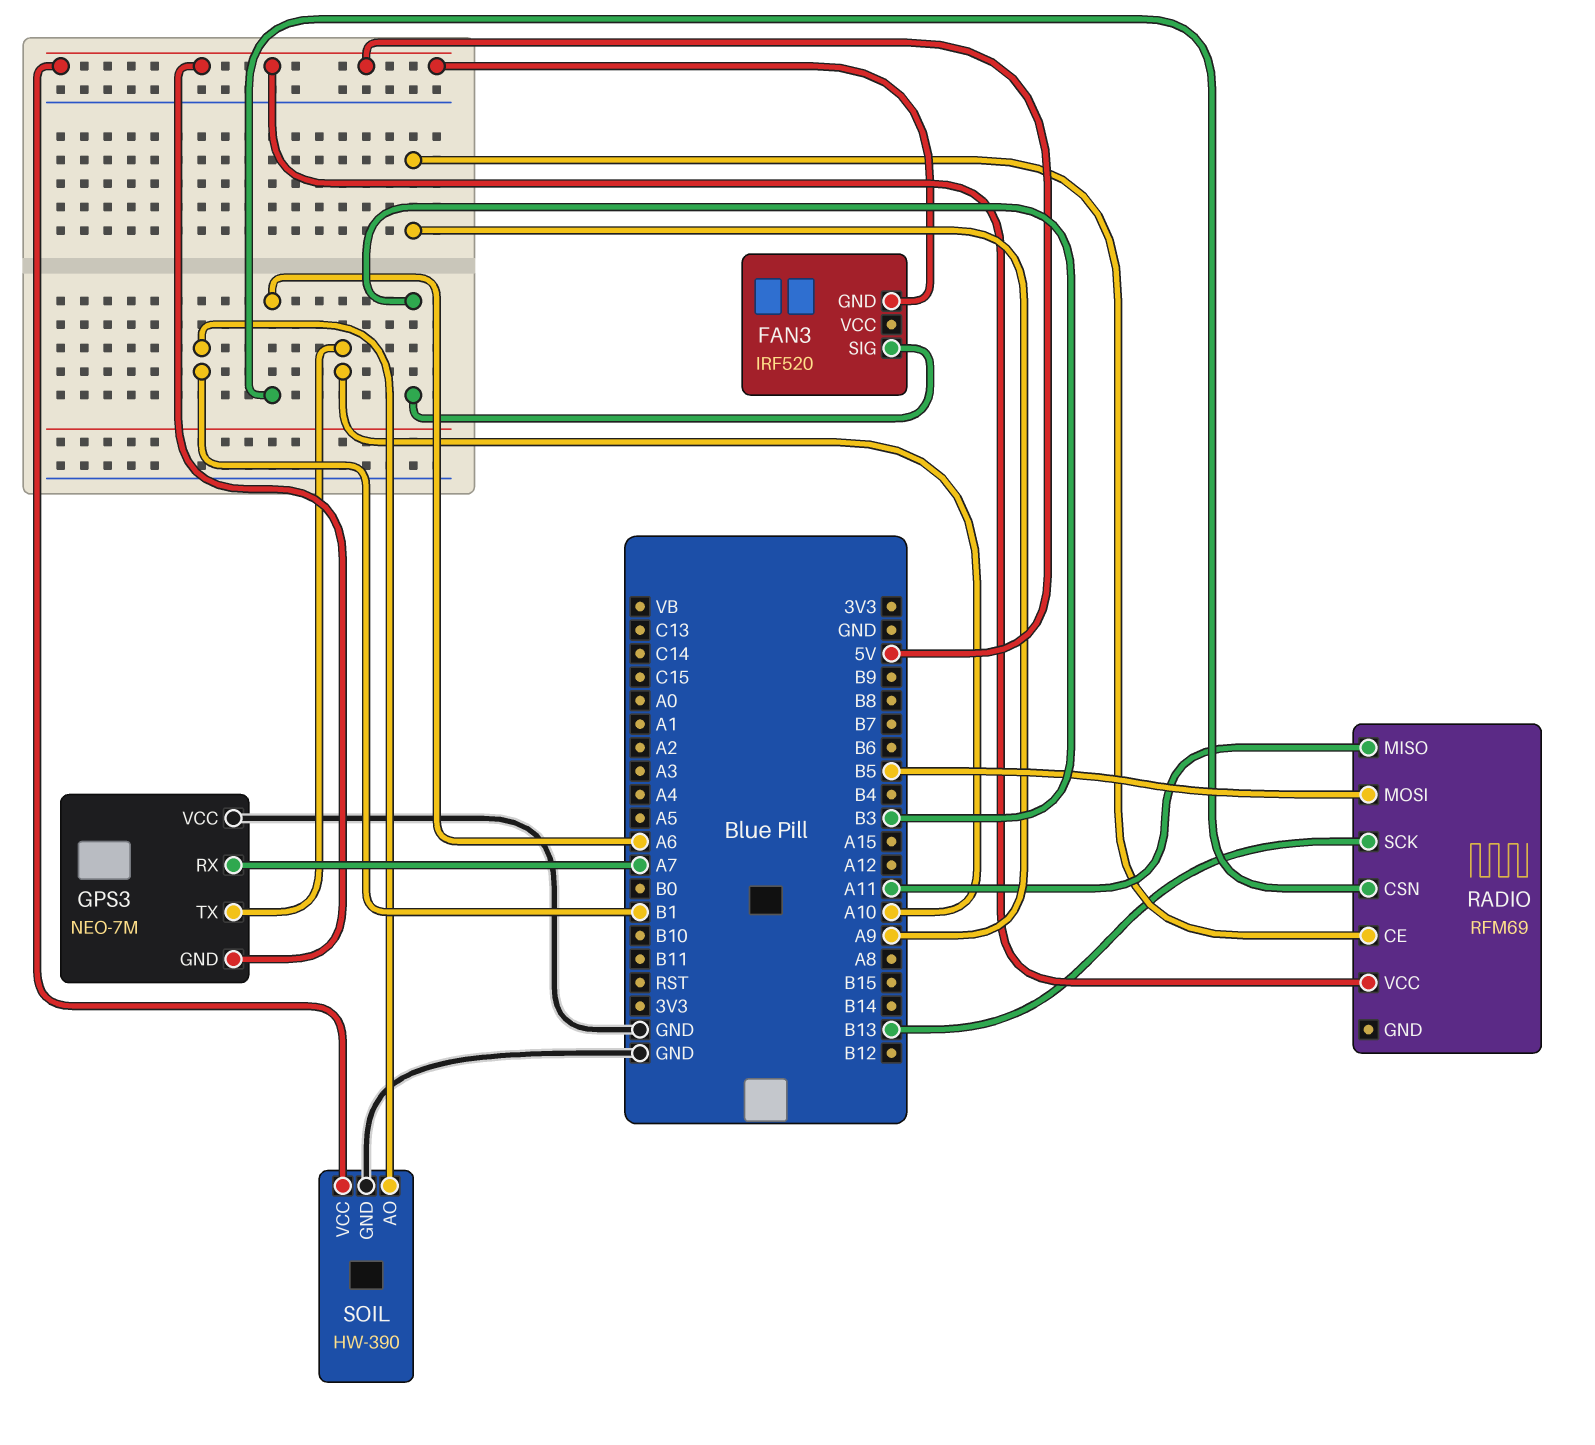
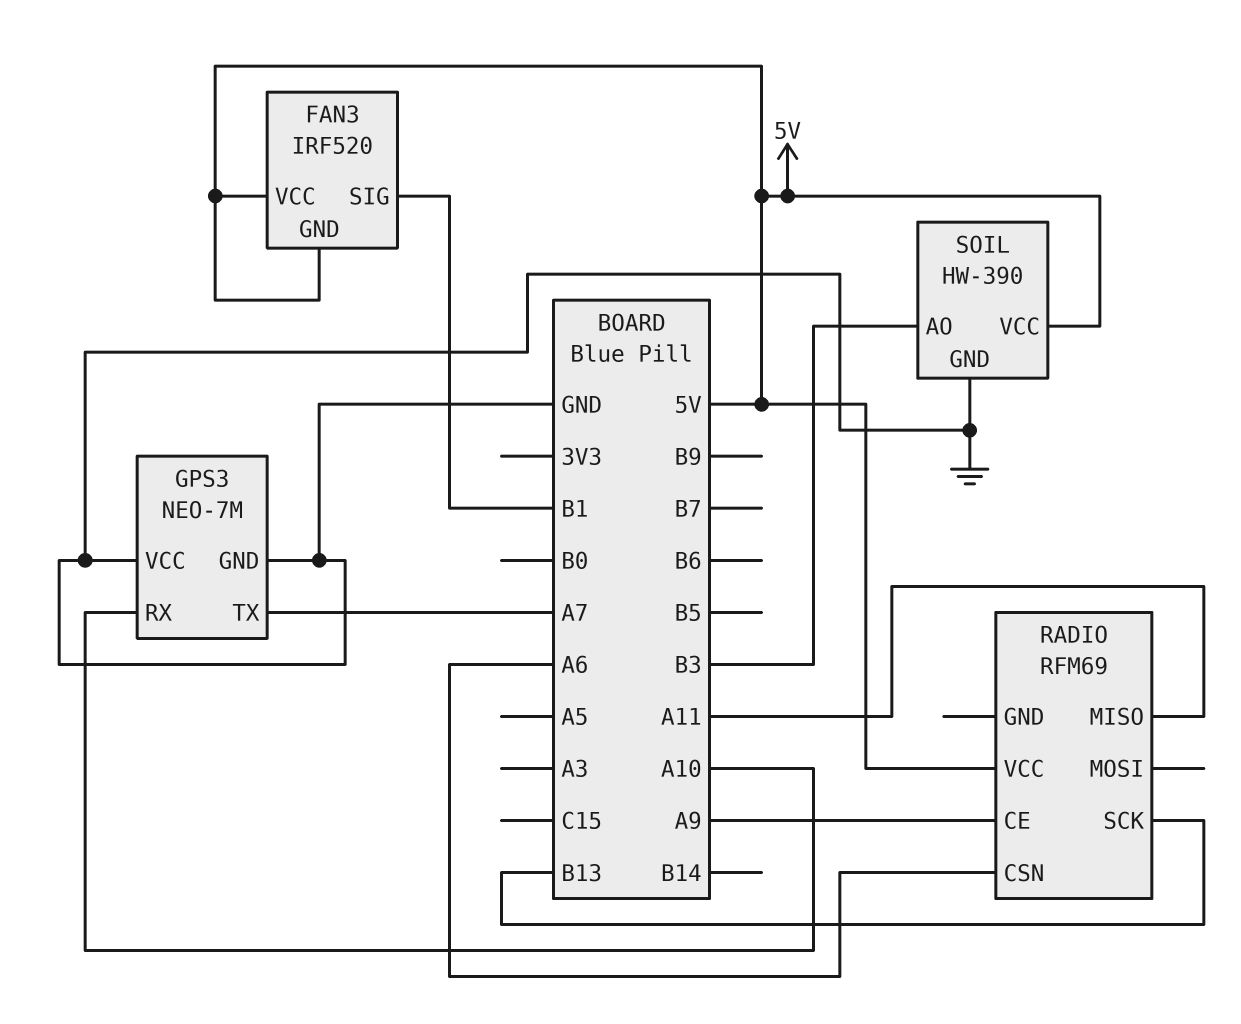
FAN3 pin SIG: B3 -> B1
FAN3 pin VCC: none -> 5V
GPS3 pin GND: 5V -> GND
GPS3 pin RX: A7 -> A10
GPS3 pin TX: A10 -> A7
RADIO pin MOSI: B5 -> none
SOIL pin AO: B1 -> B3

